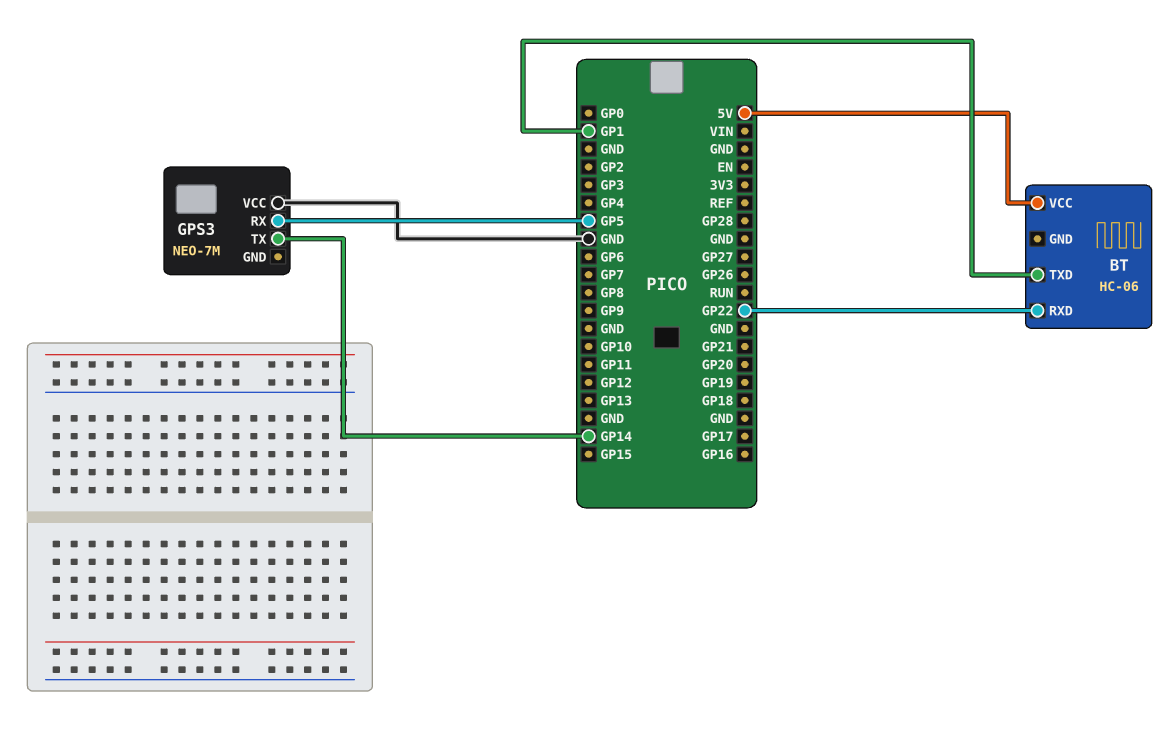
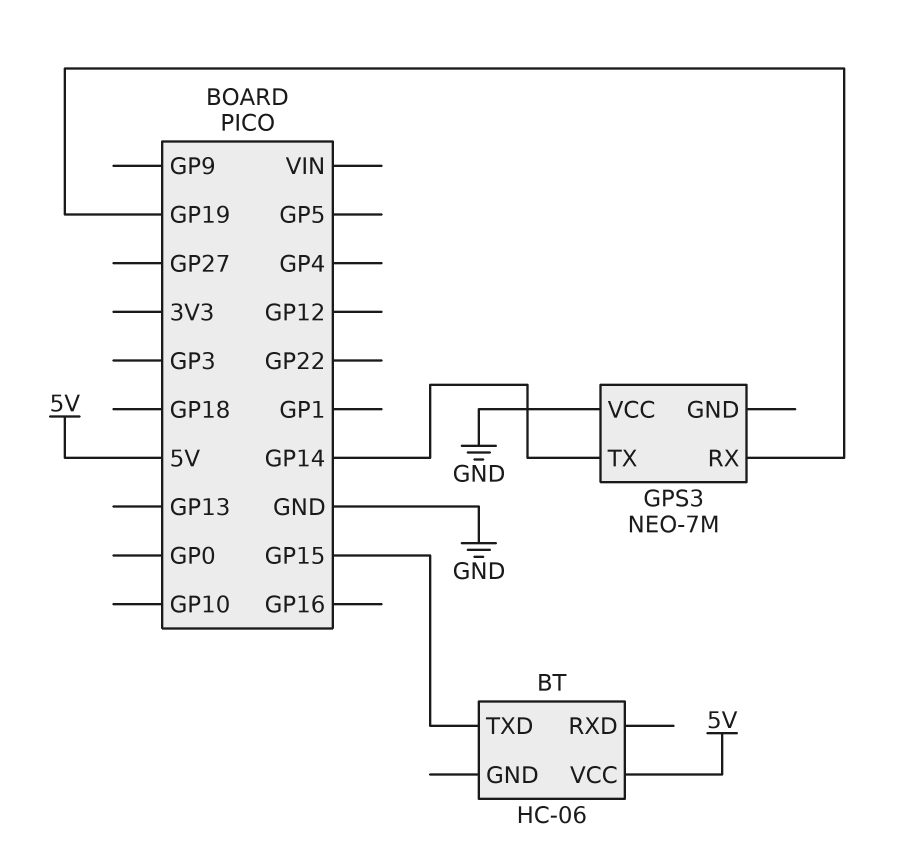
BT pin RXD: GP22 -> none
BT pin TXD: GP1 -> GP15
GPS3 pin RX: GP5 -> GP19

